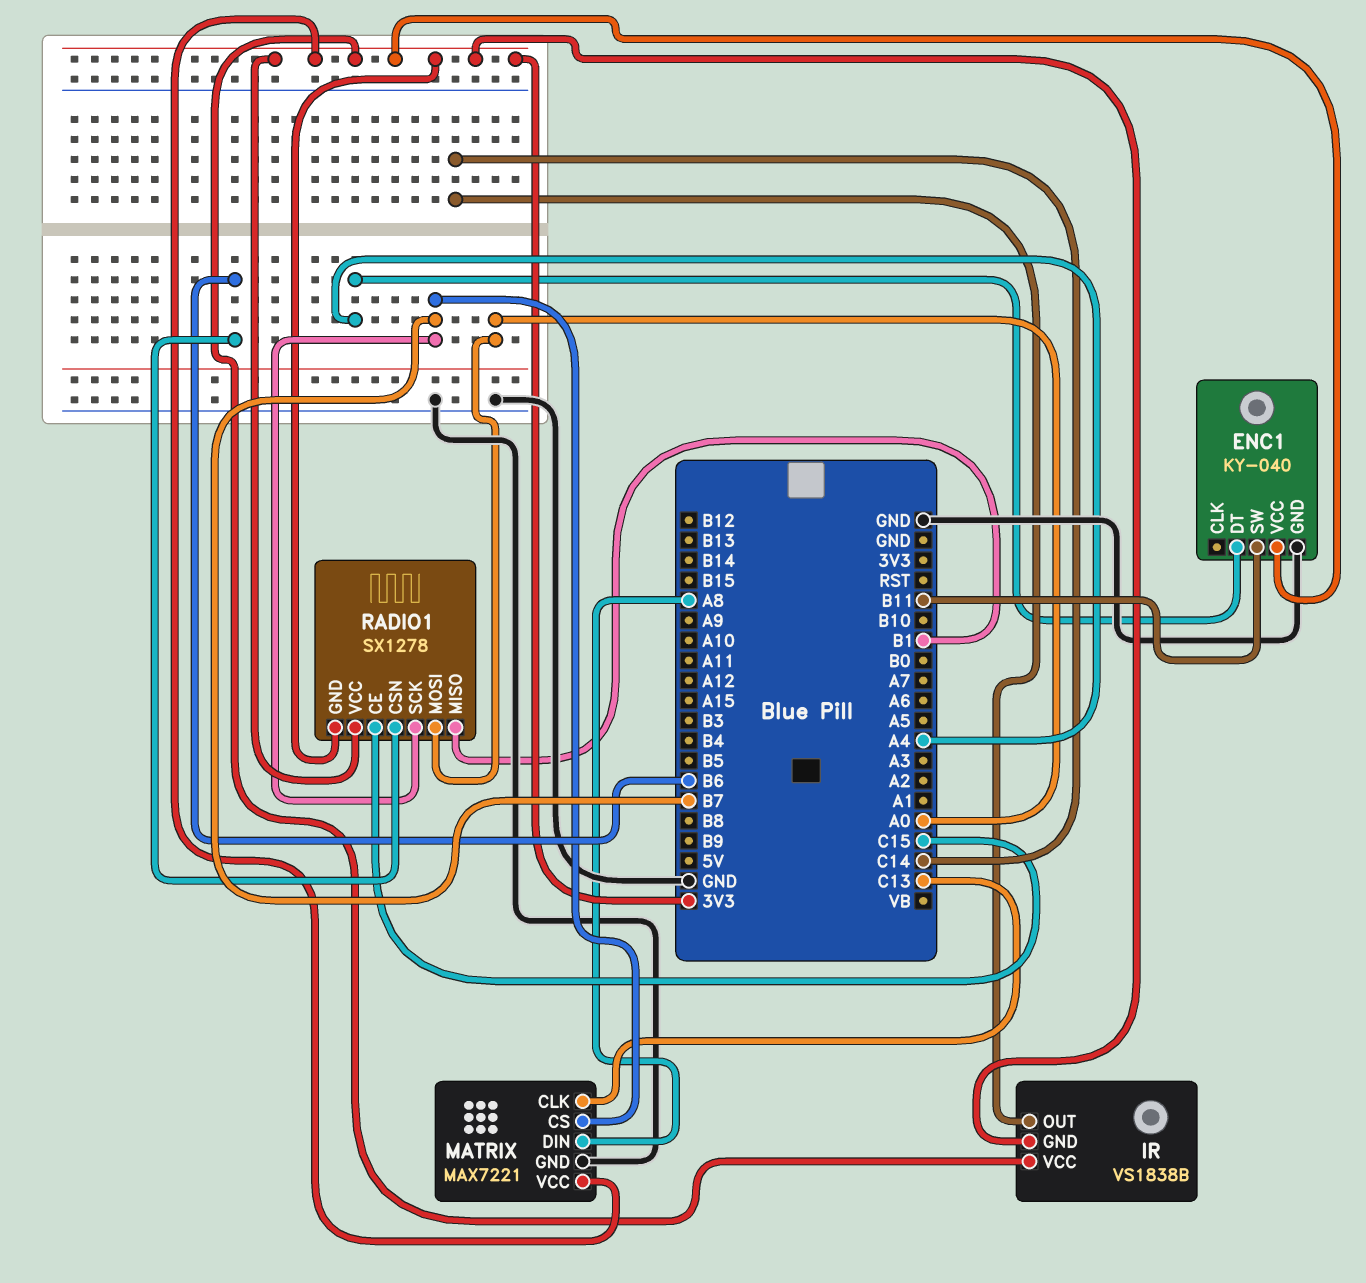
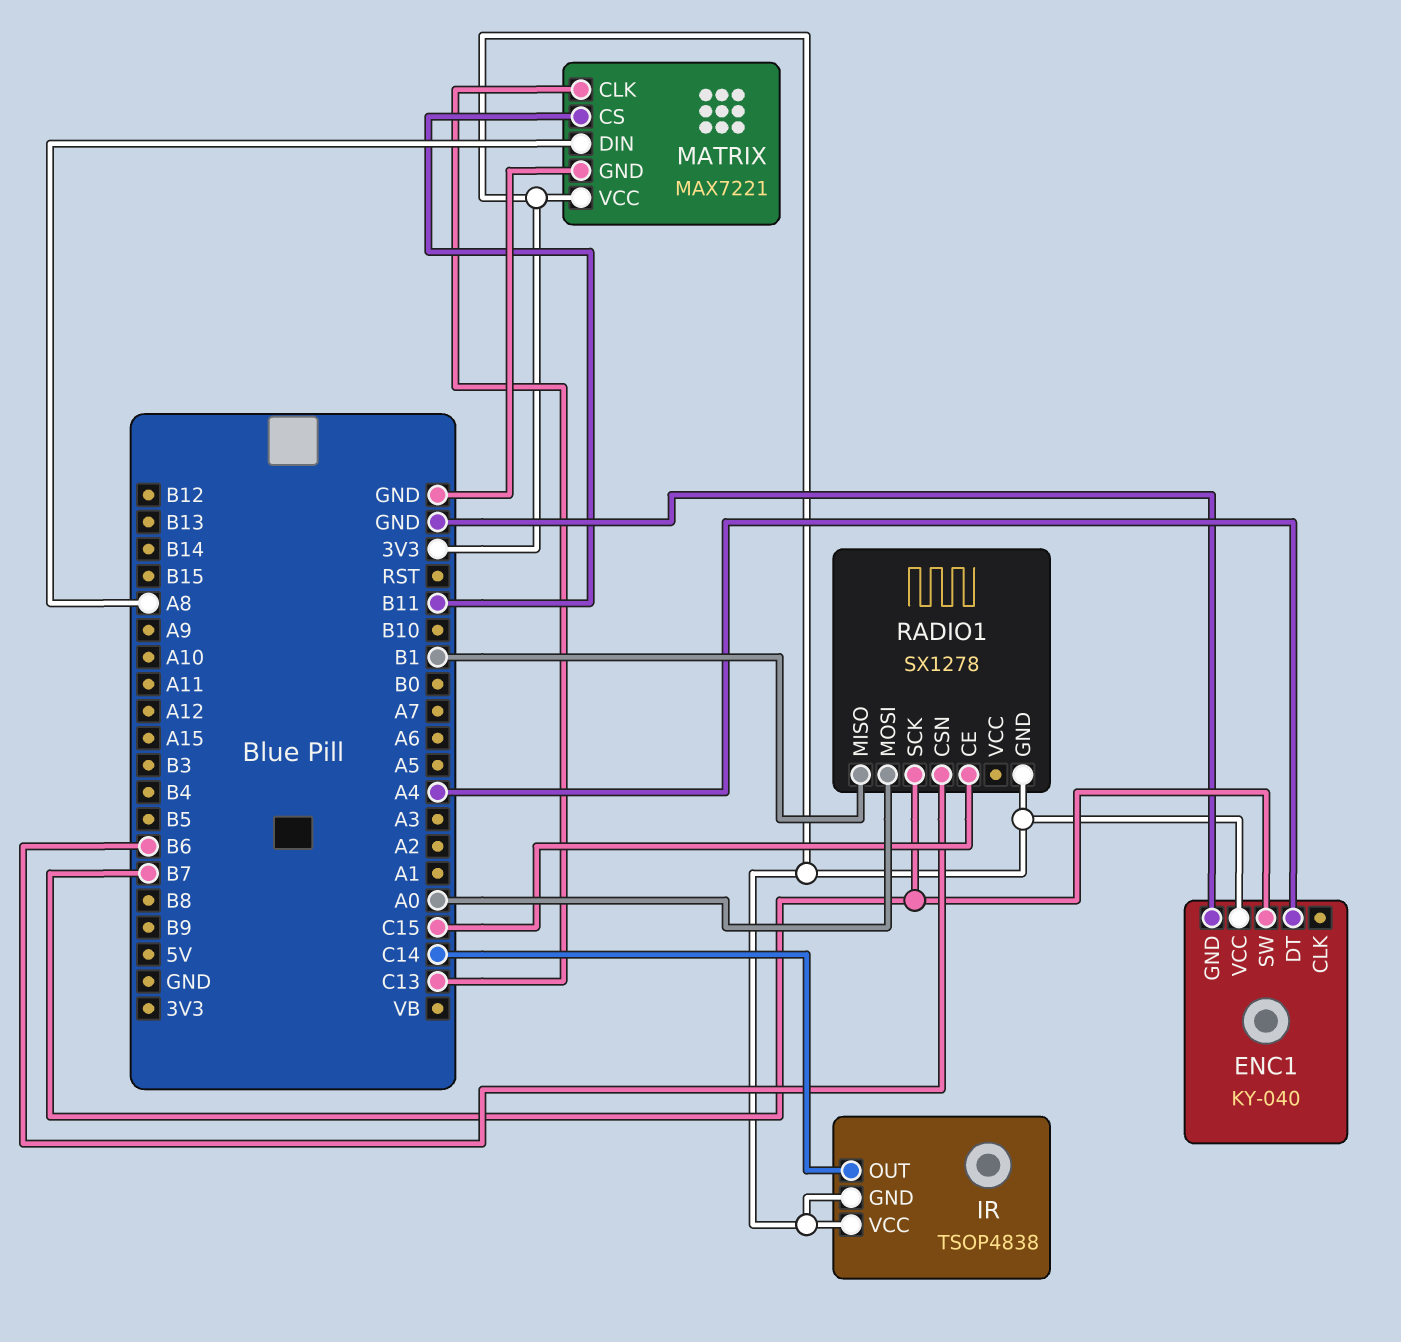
ENC1 pin SW: B11 -> B7
IR: VS1838B -> TSOP4838
MATRIX pin CS: B7 -> B11
RADIO1 pin VCC: 3V3 -> none

